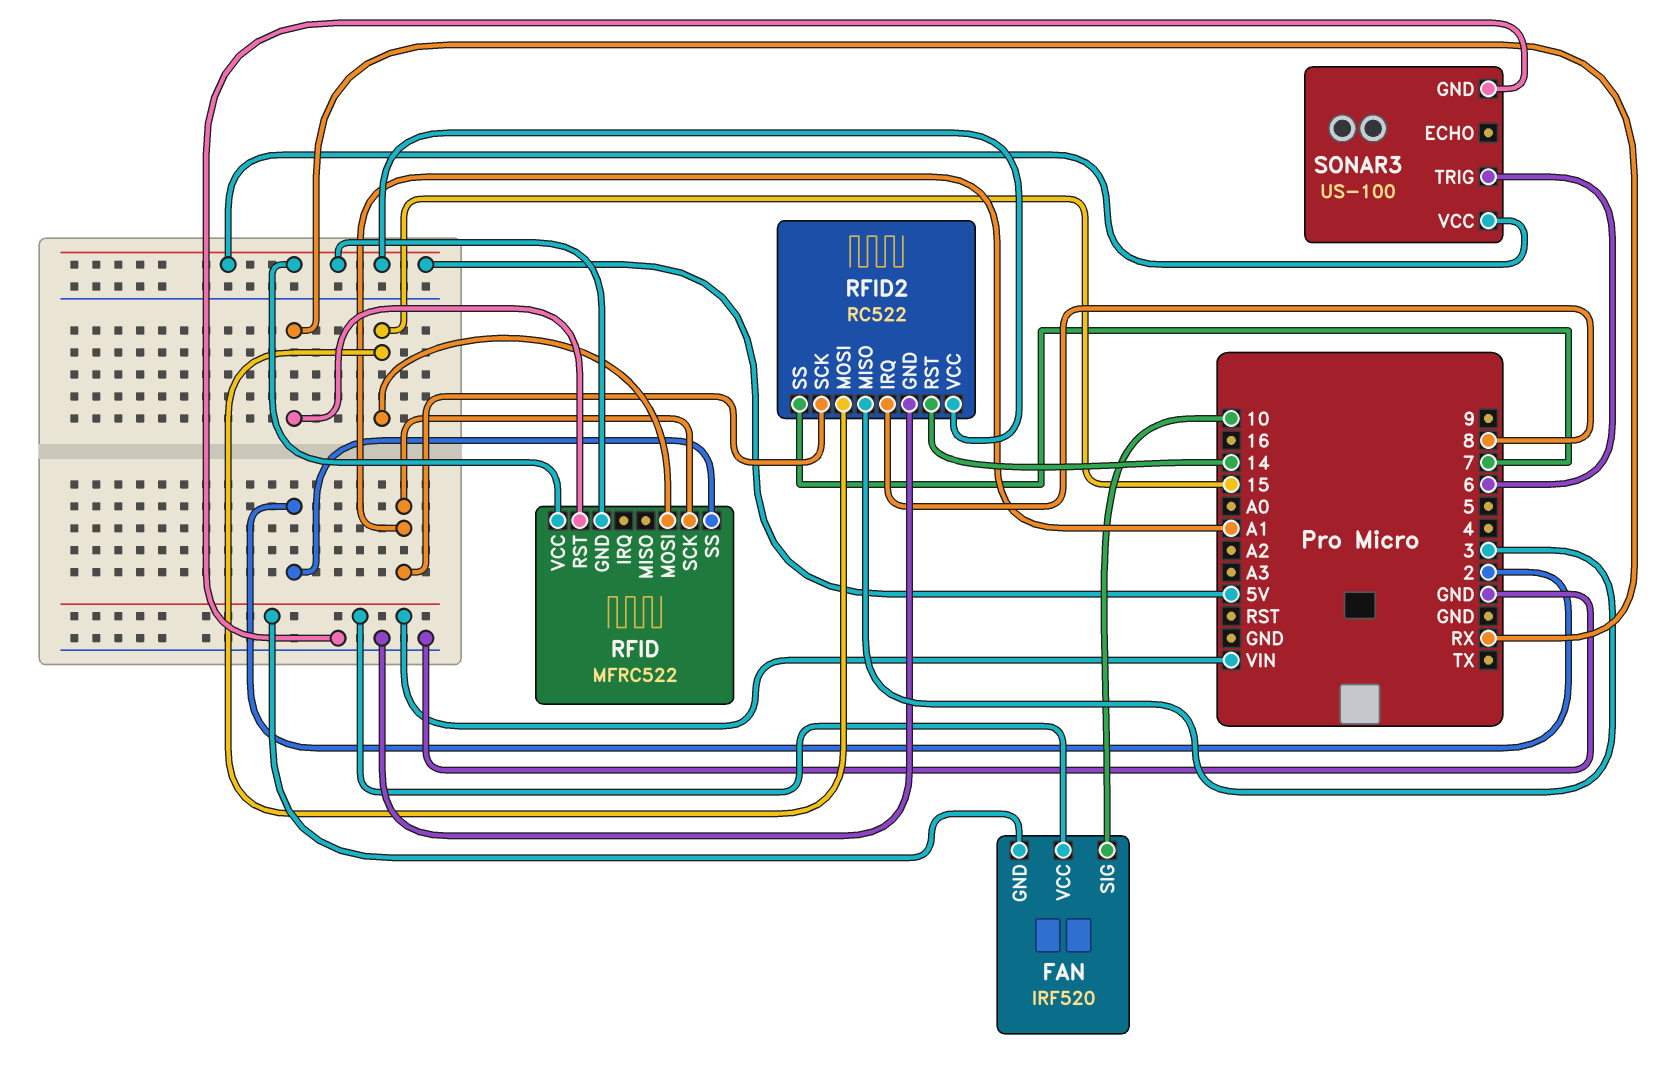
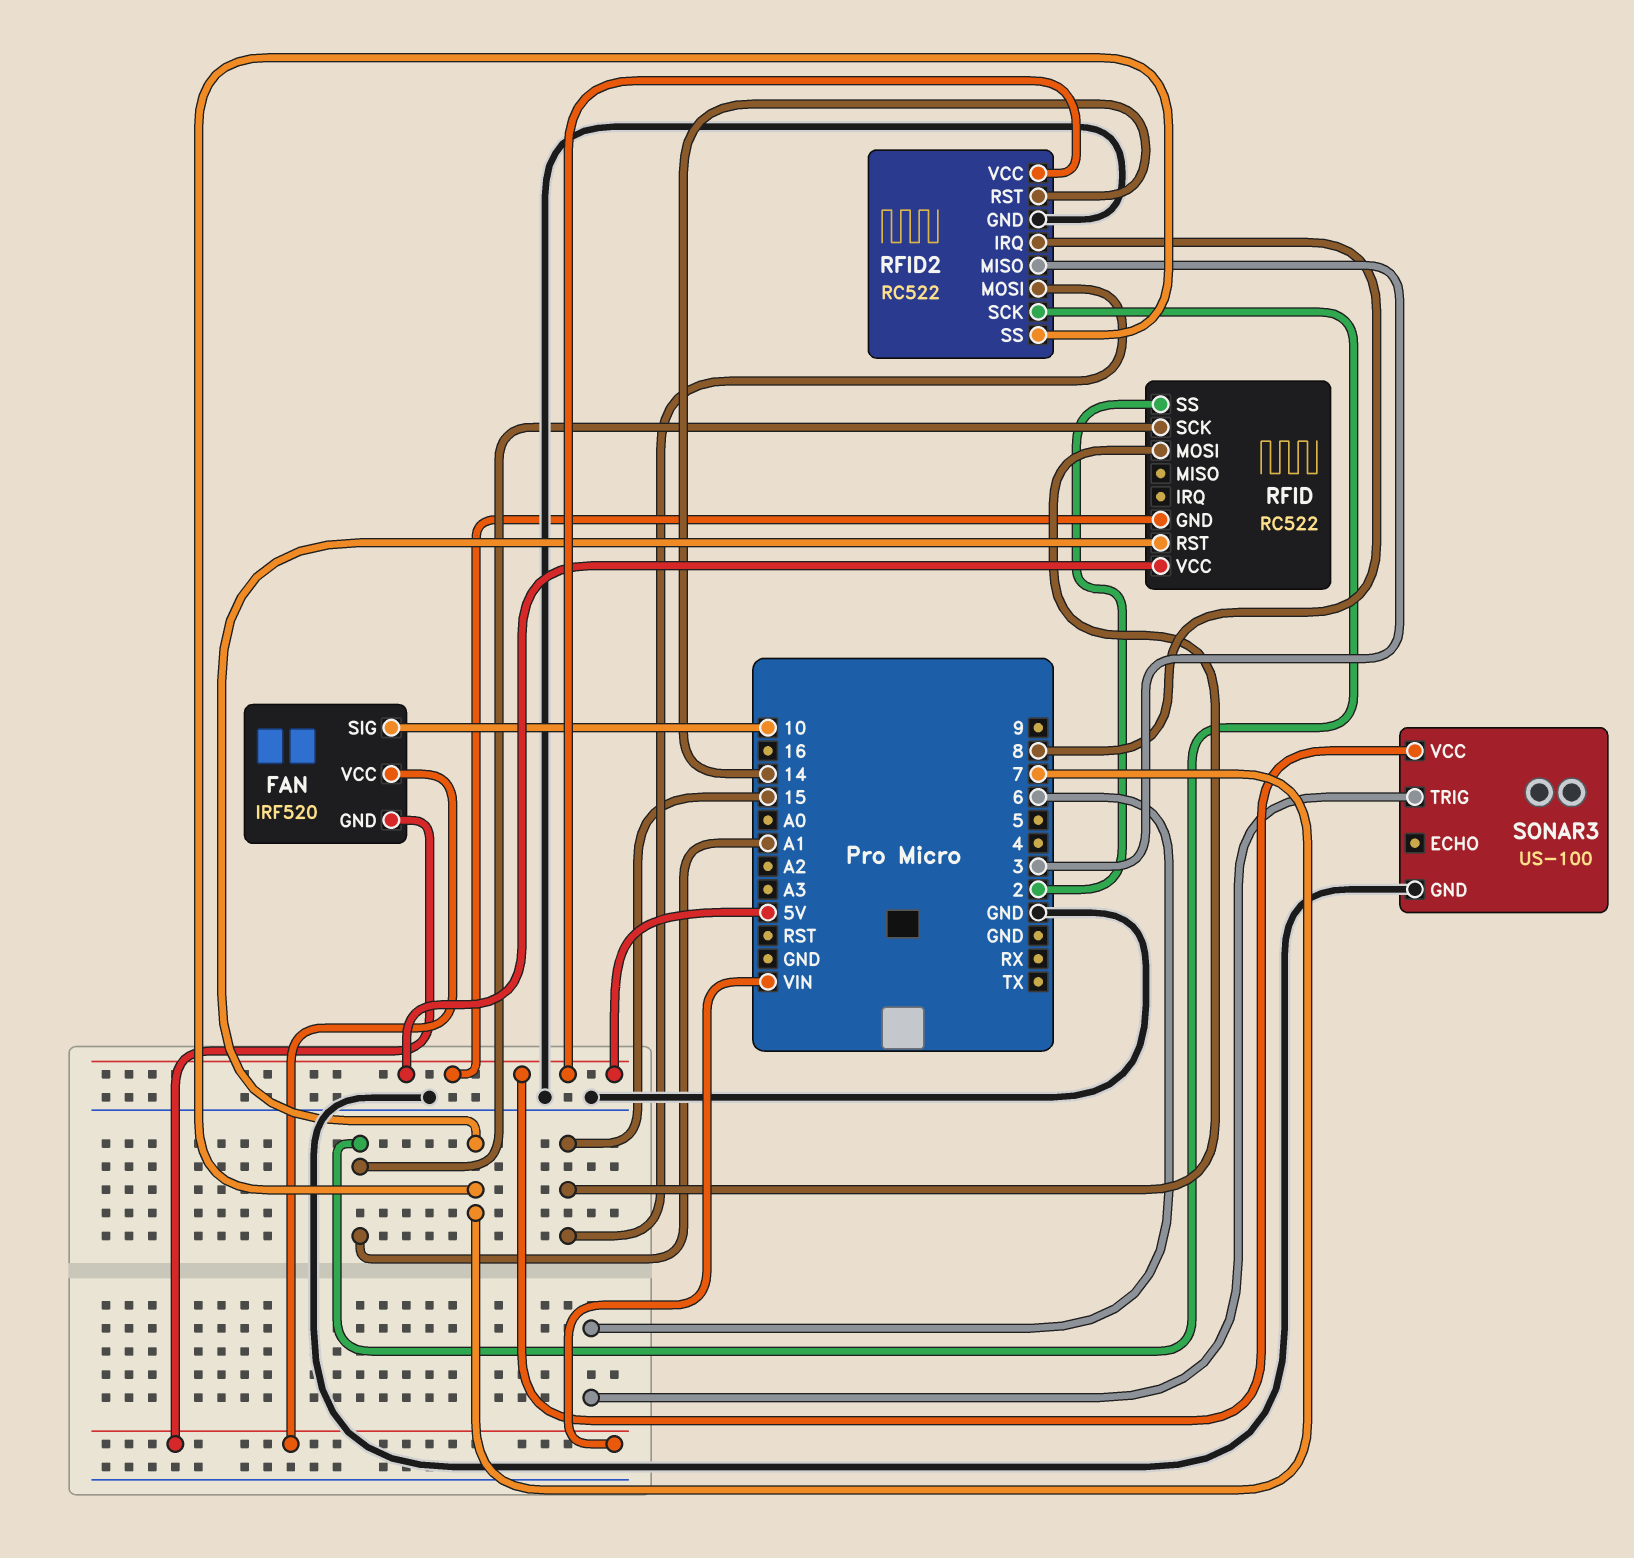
RFID: MFRC522 -> RC522
RFID pin RST: RX -> 7

